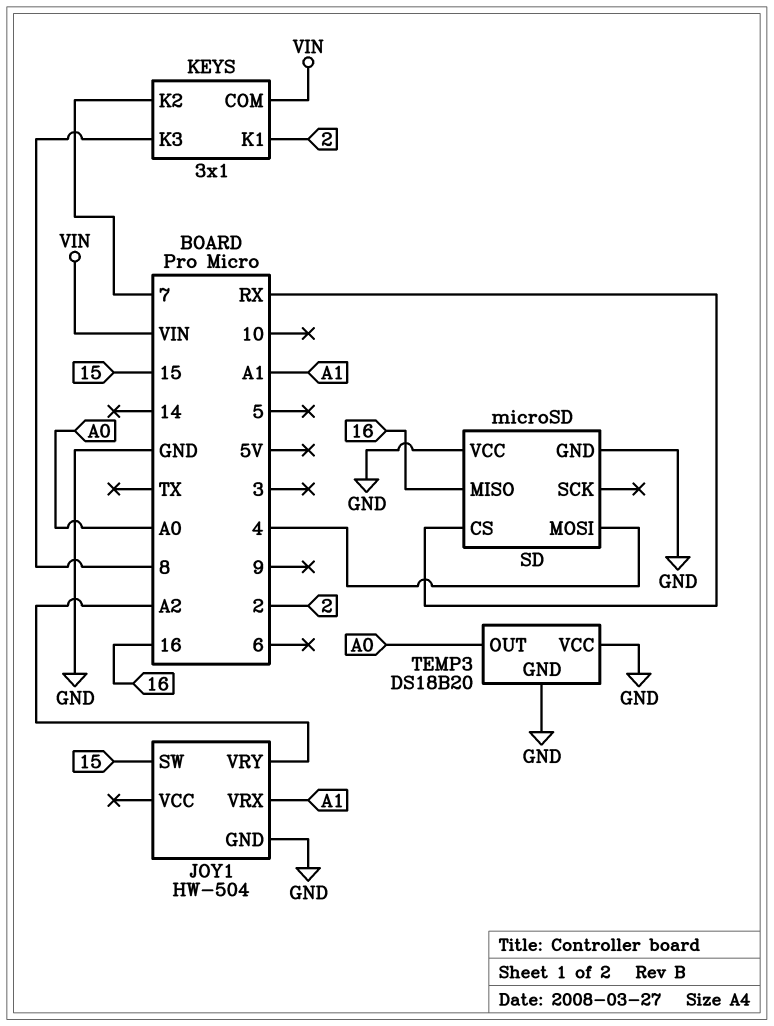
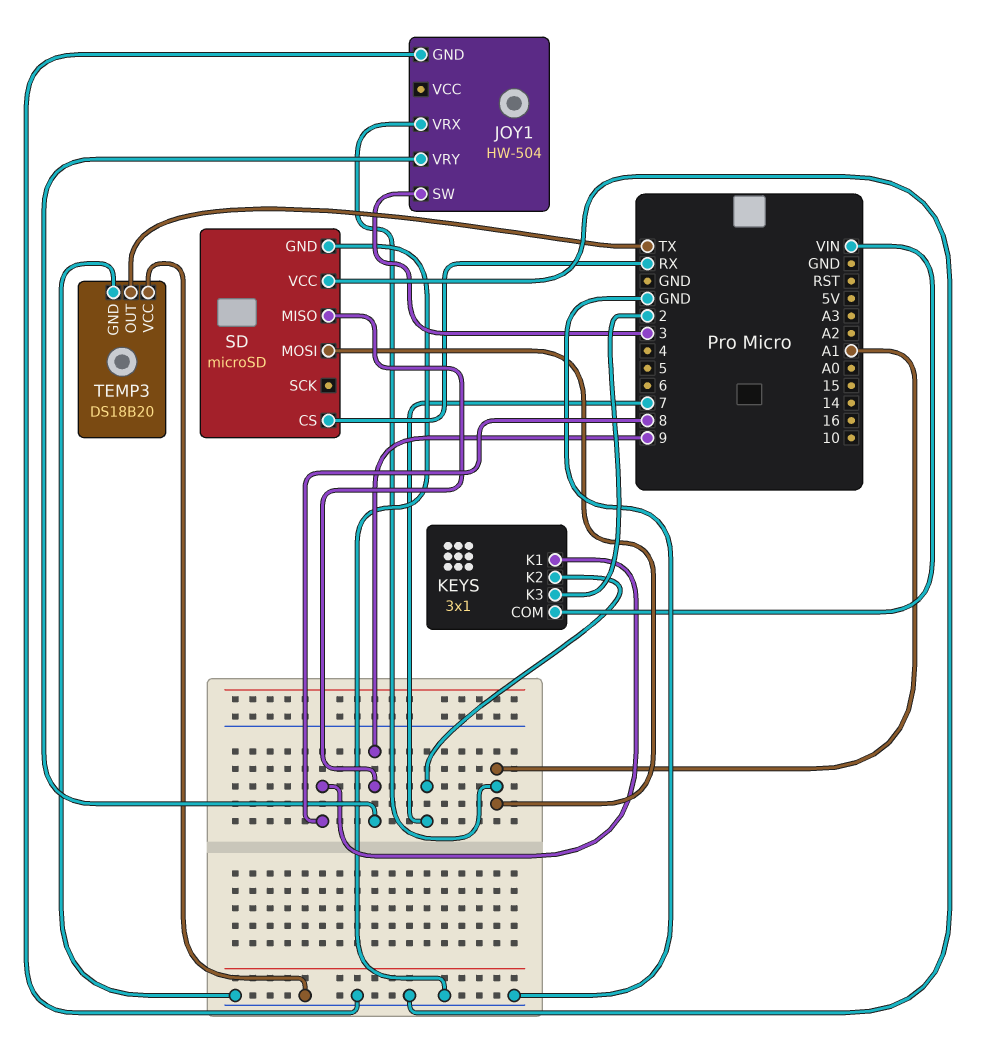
JOY1 pin SW: 15 -> 3
JOY1 pin VRY: A2 -> 9
KEYS pin K1: 2 -> 8
KEYS pin K3: 8 -> 2
SD pin MISO: 16 -> 9
SD pin MOSI: 4 -> A1
TEMP3 pin OUT: A0 -> TX

